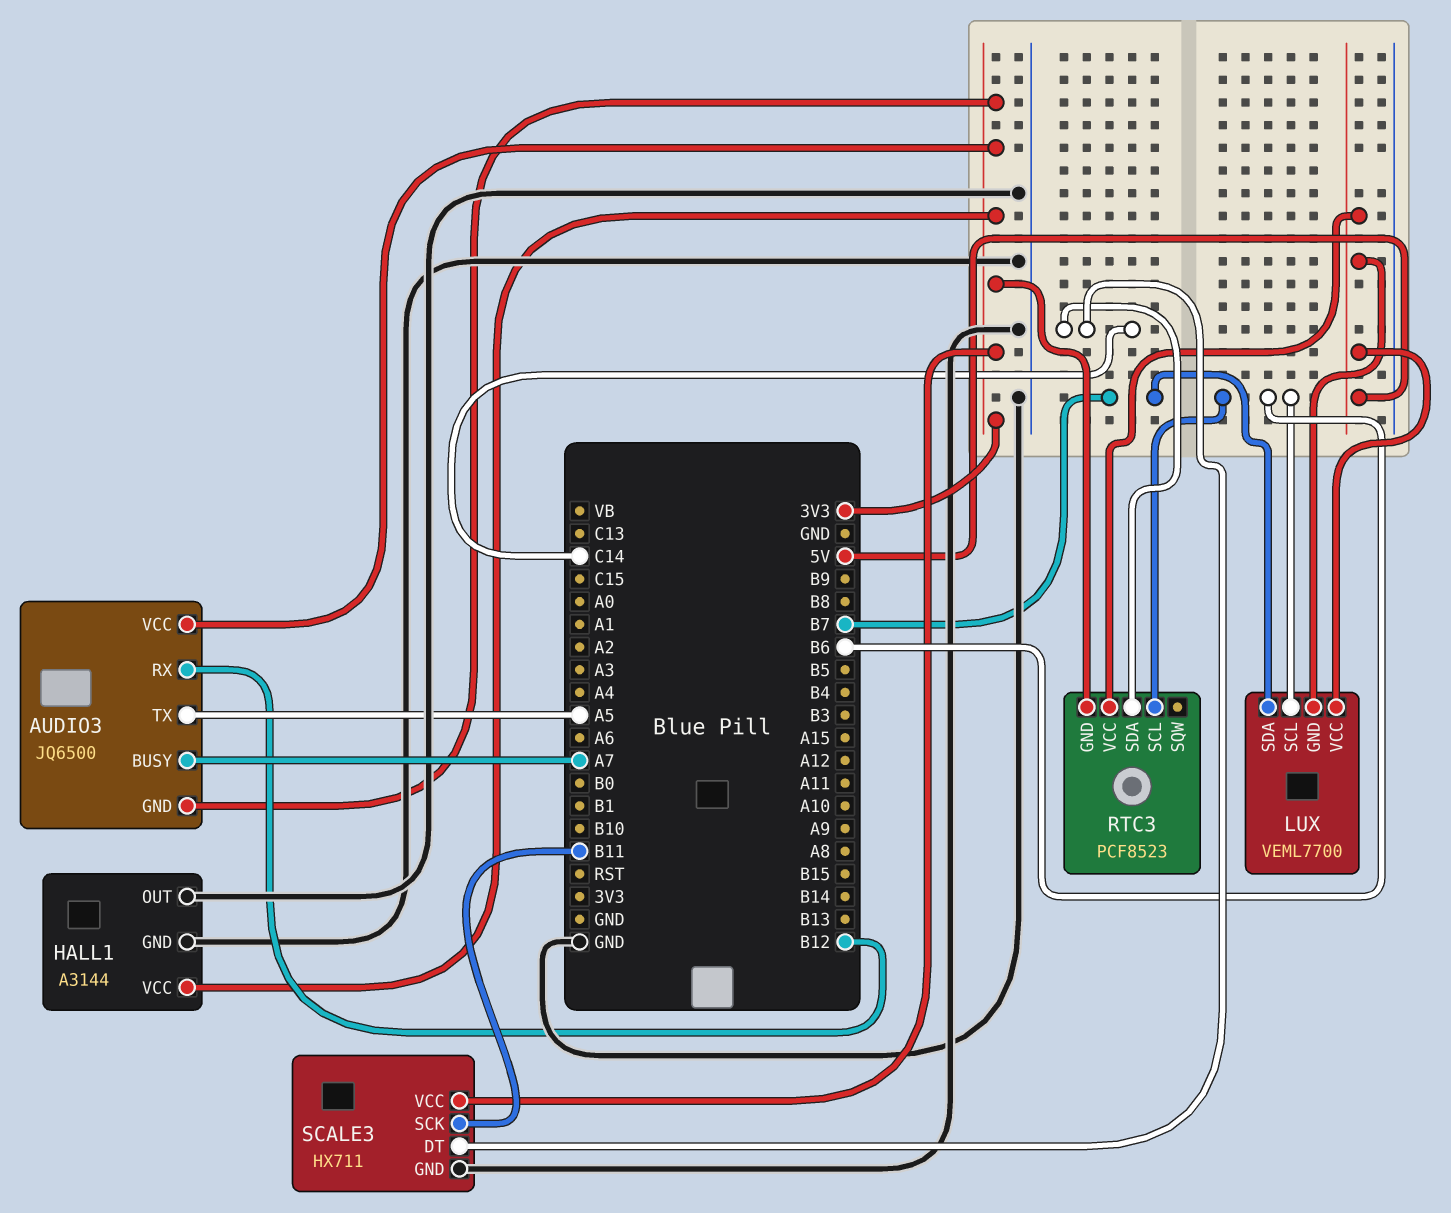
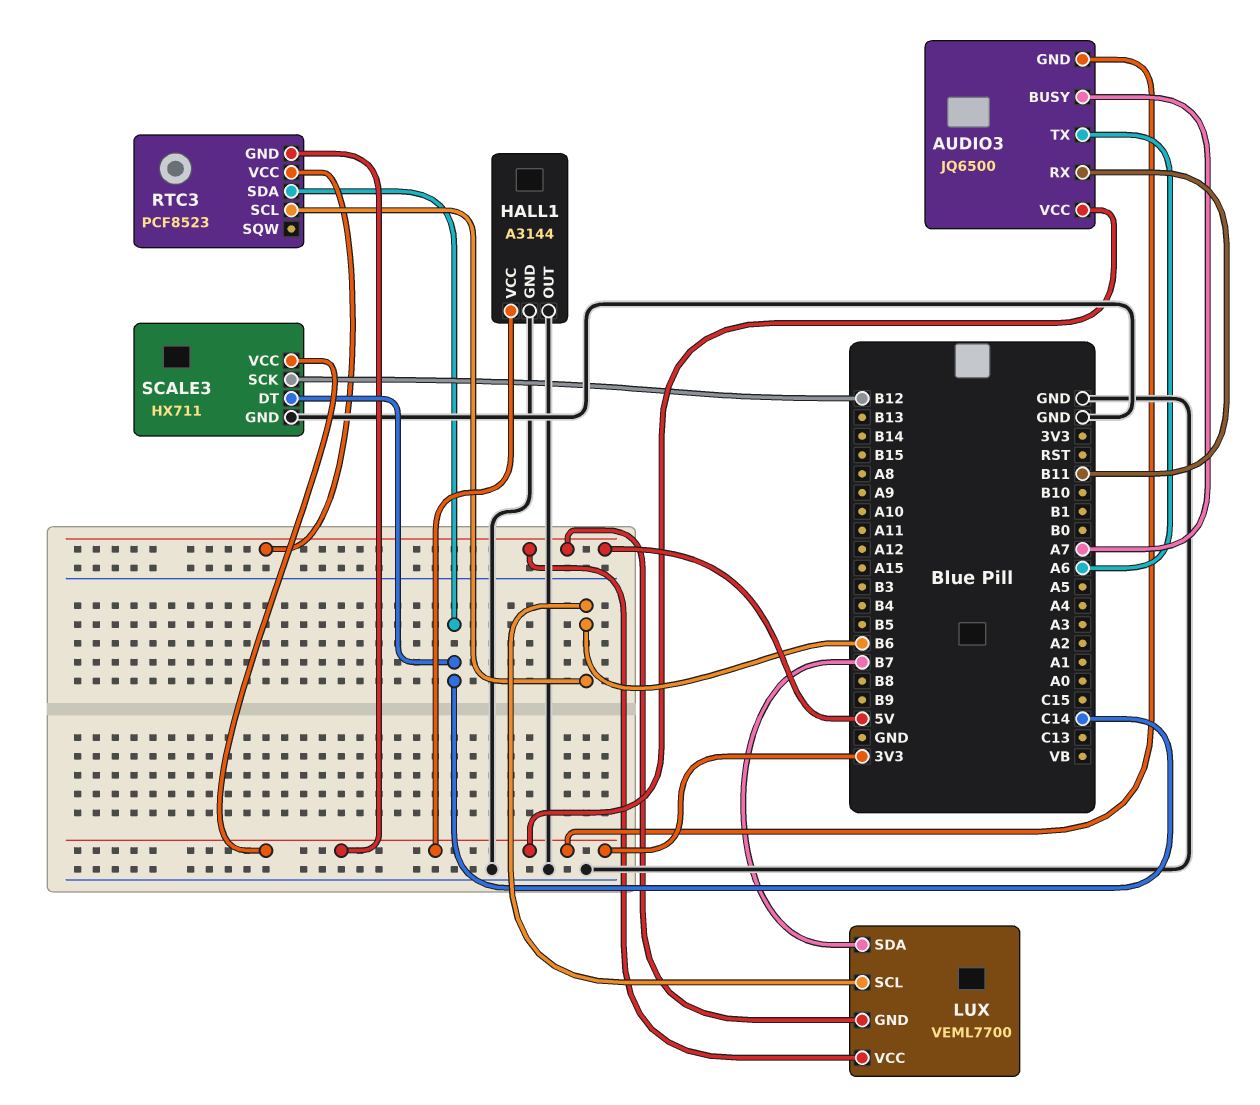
AUDIO3 pin RX: B12 -> B11
AUDIO3 pin TX: A5 -> A6
SCALE3 pin SCK: B11 -> B12

